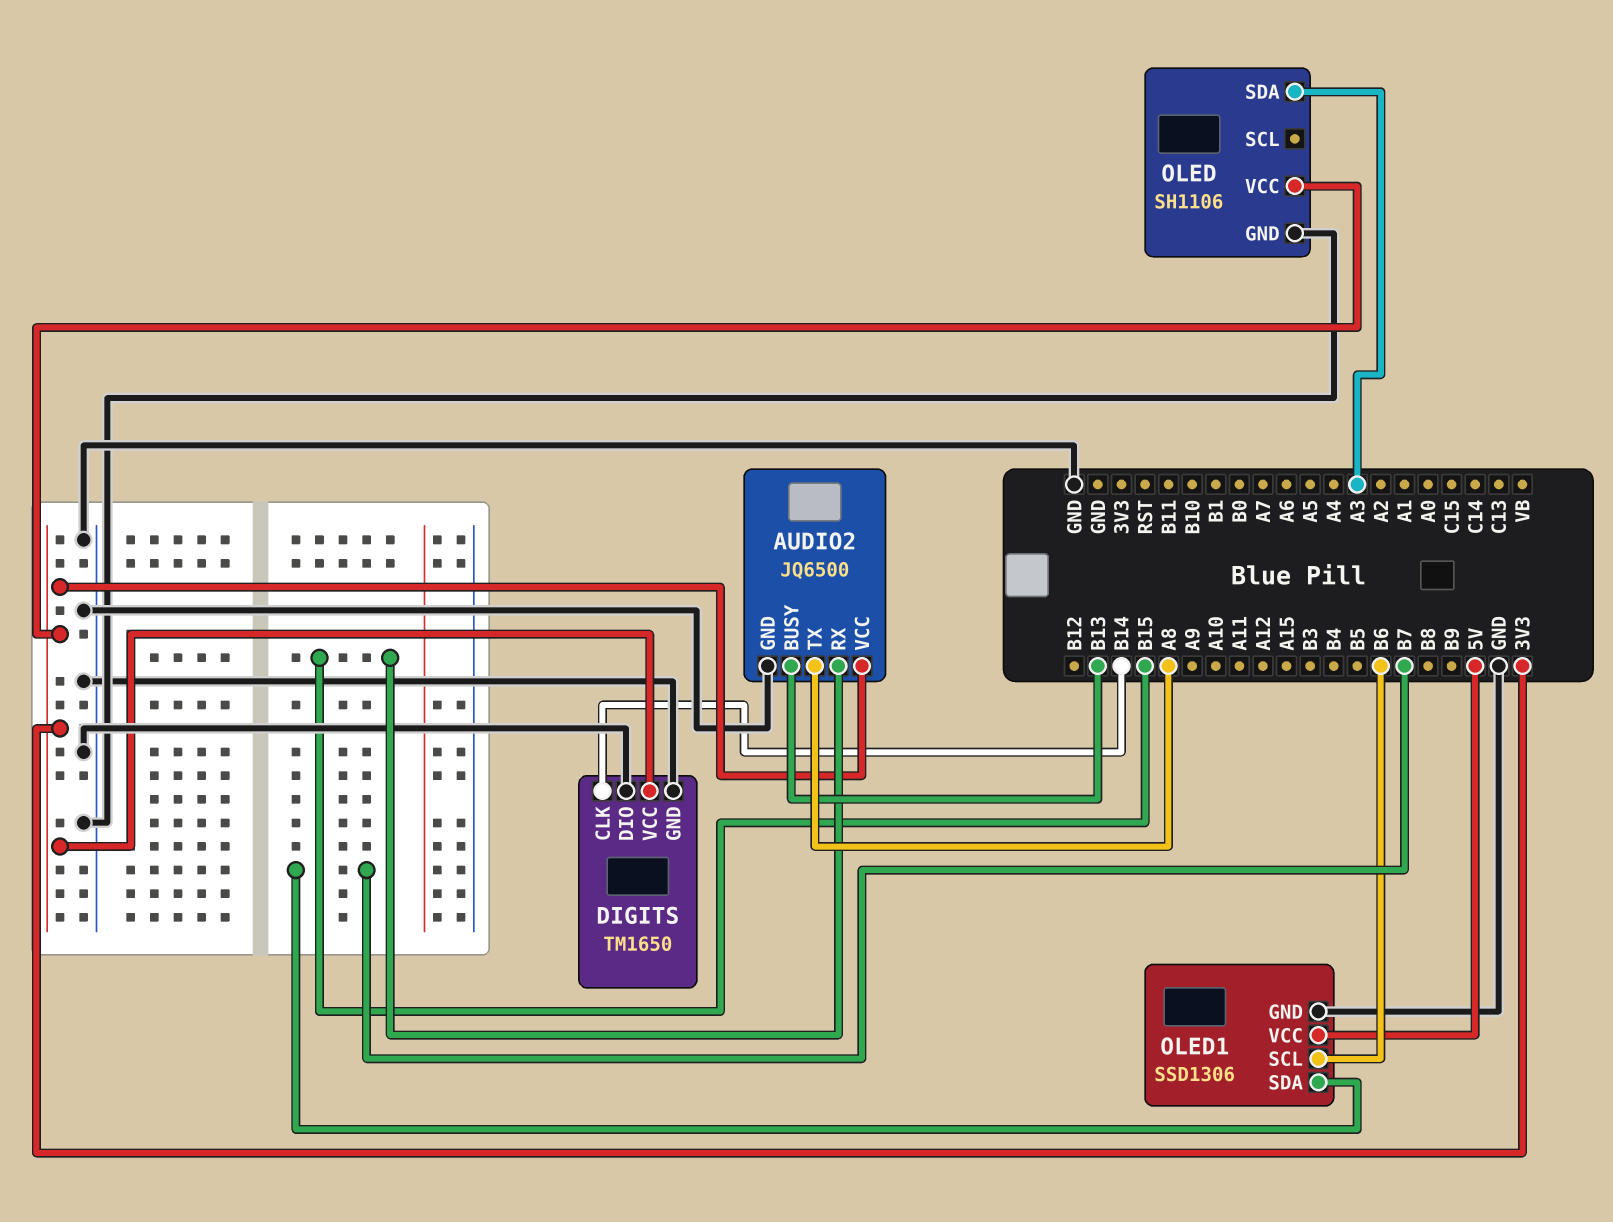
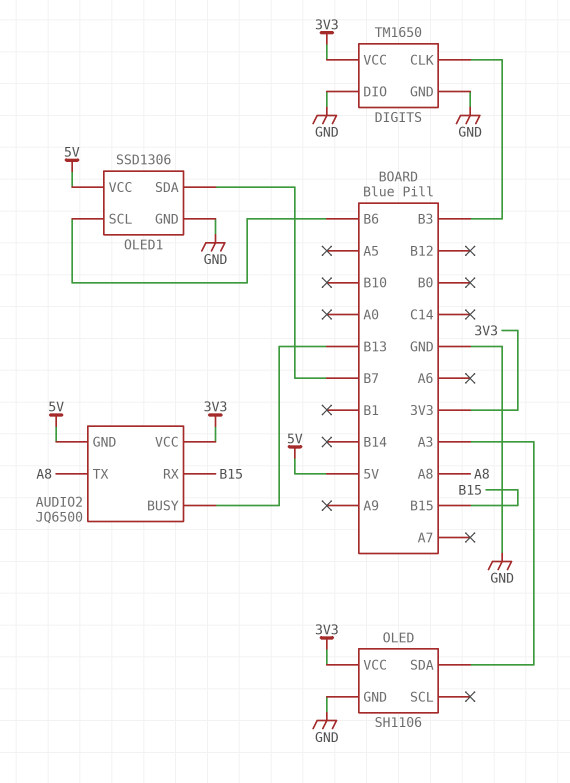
AUDIO2 pin GND: GND -> 5V
DIGITS pin CLK: B14 -> B3

